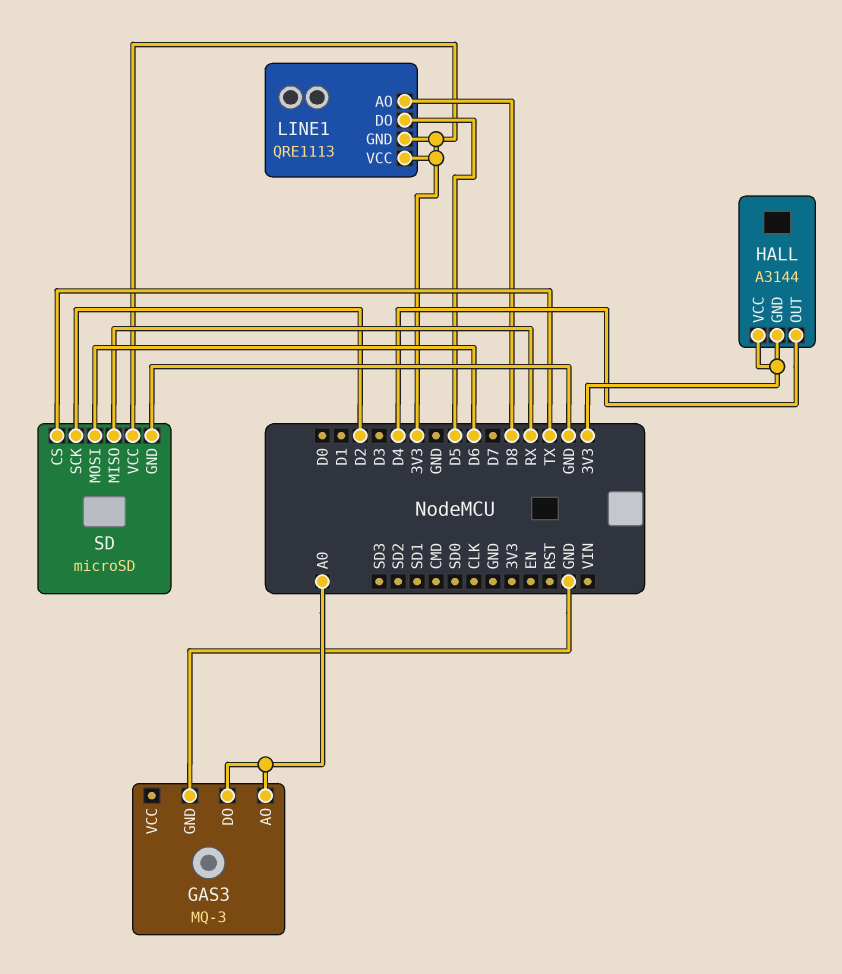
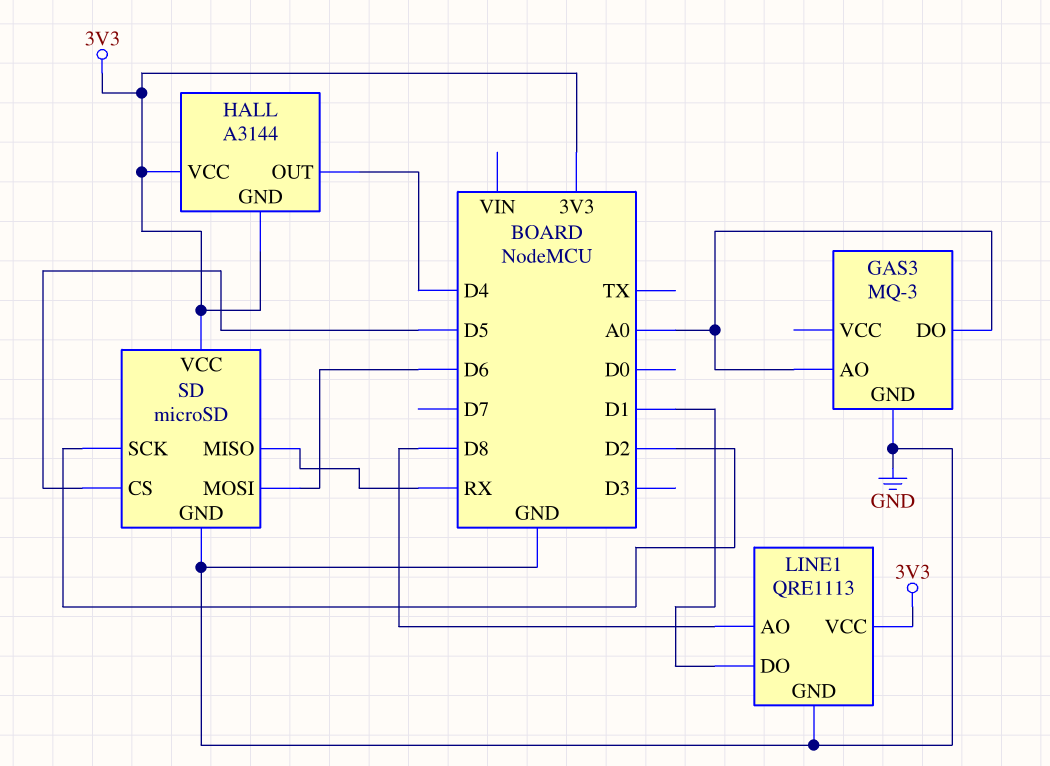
LINE1 pin DO: D5 -> D1
LINE1 pin GND: 3V3 -> GND
SD pin CS: TX -> D5

